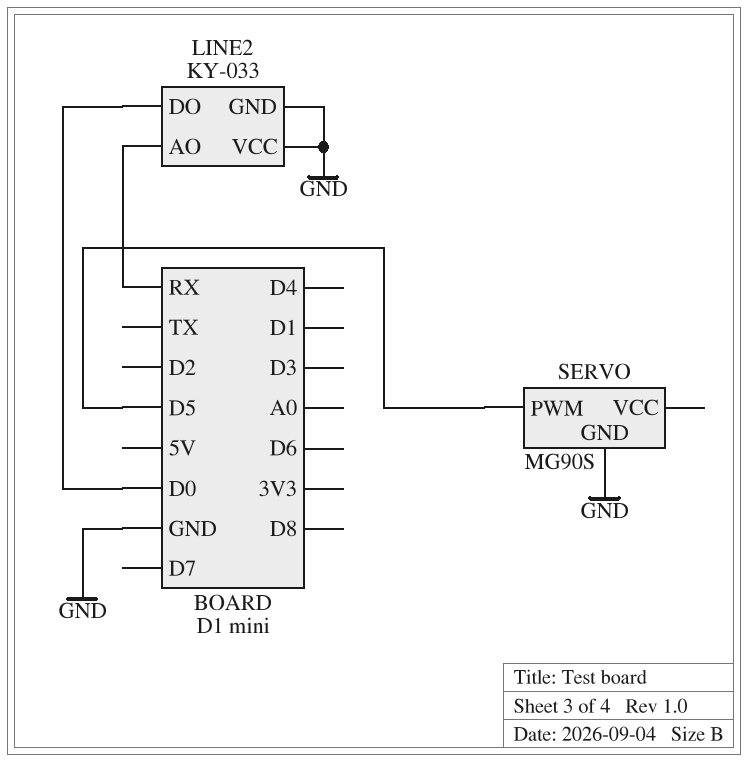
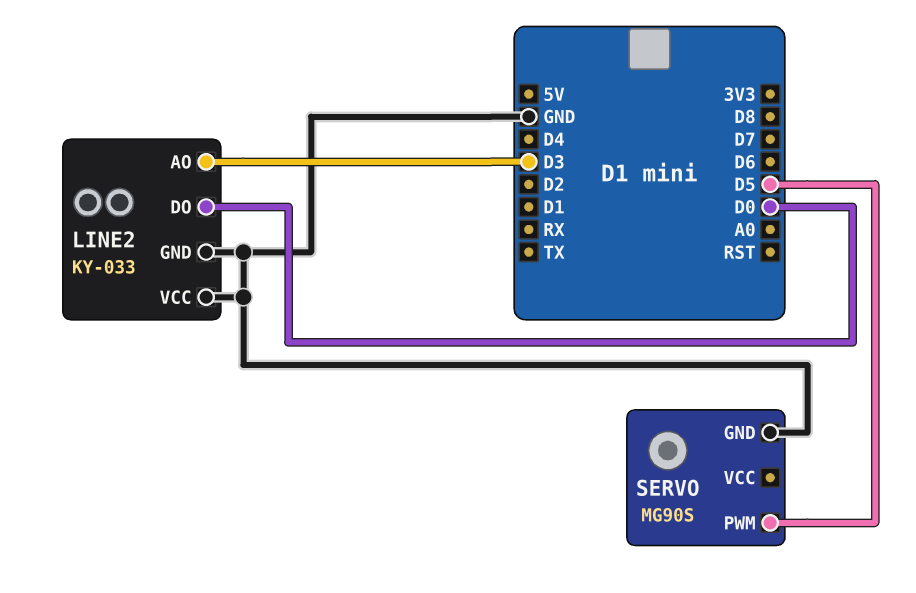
LINE2 pin AO: RX -> D3

